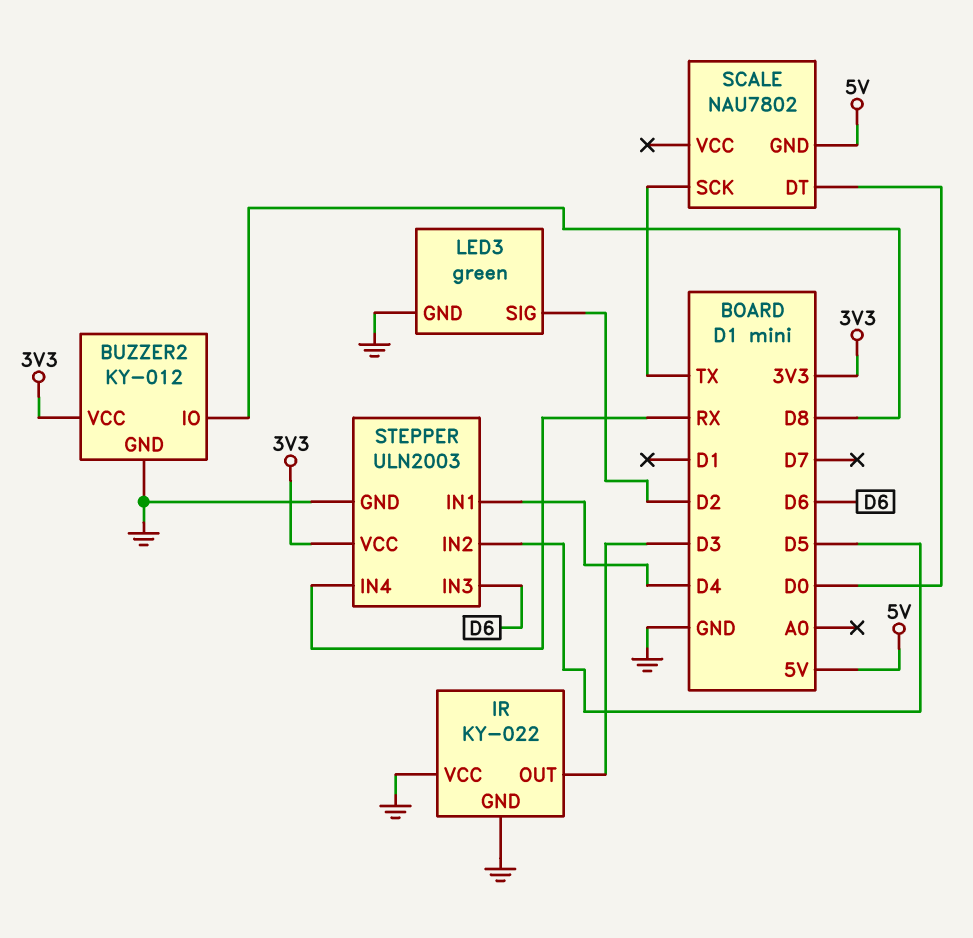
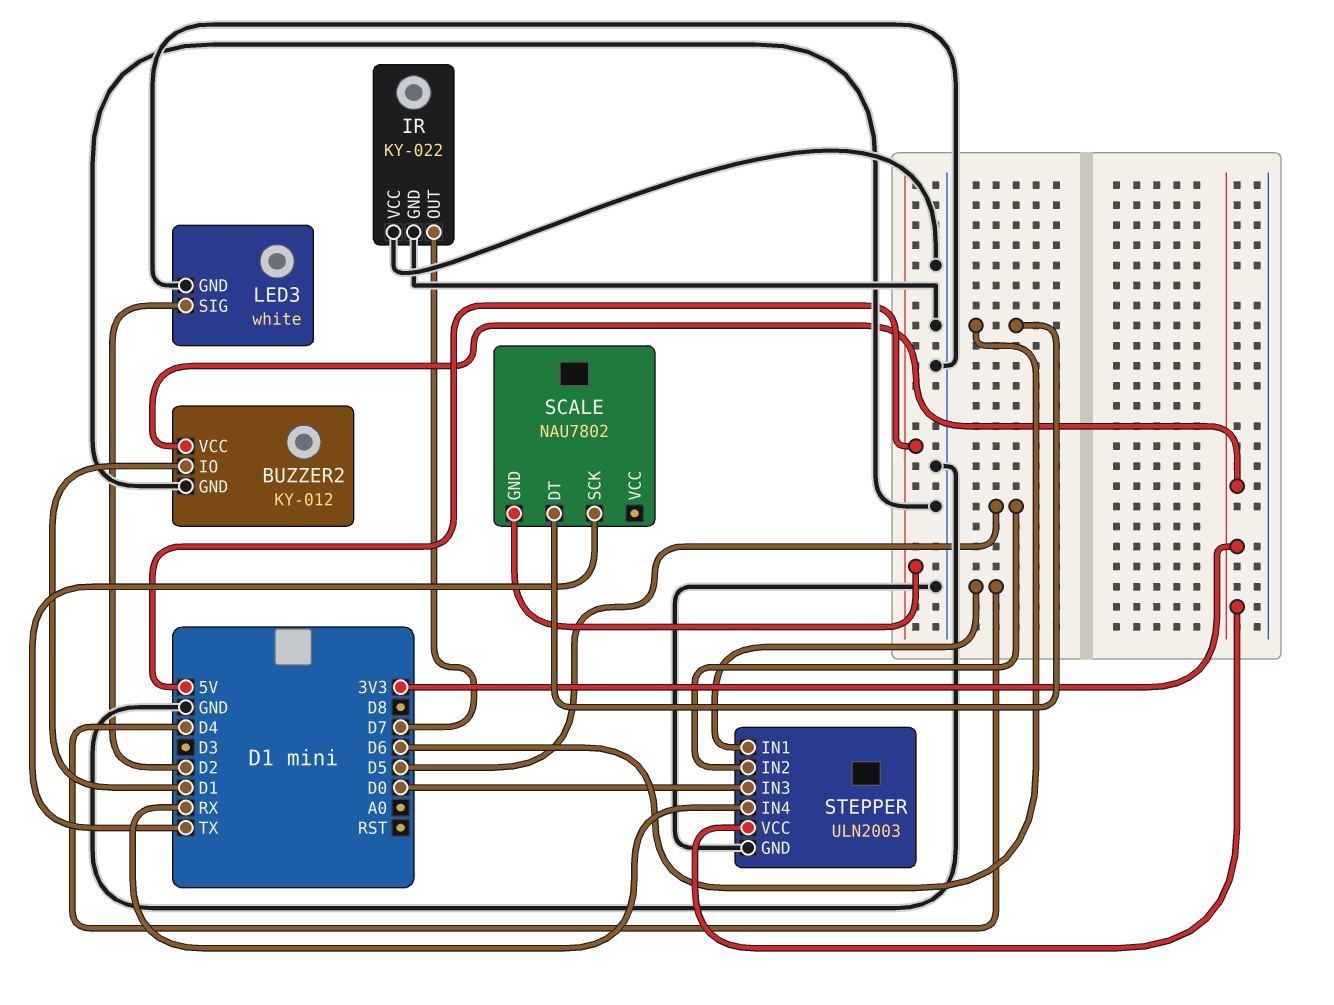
BUZZER2 pin IO: D8 -> D1
IR pin OUT: D3 -> D7
LED3: green -> white
SCALE pin DT: D0 -> D6
STEPPER pin IN3: D6 -> D0

